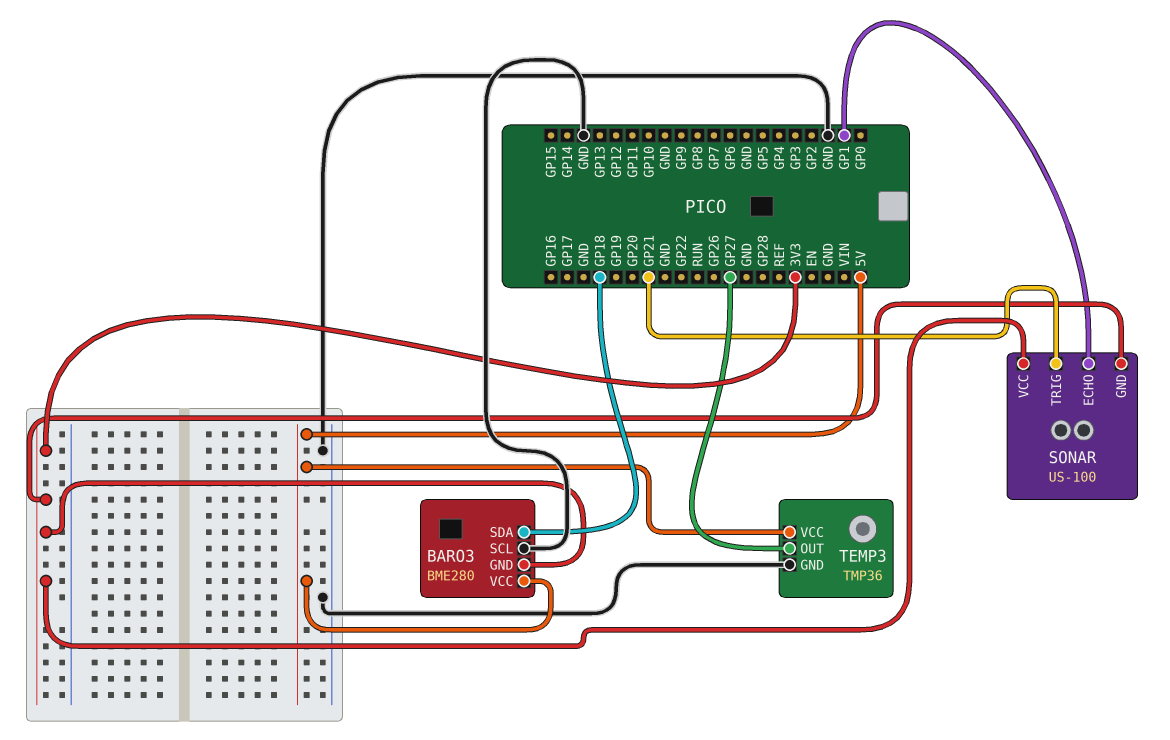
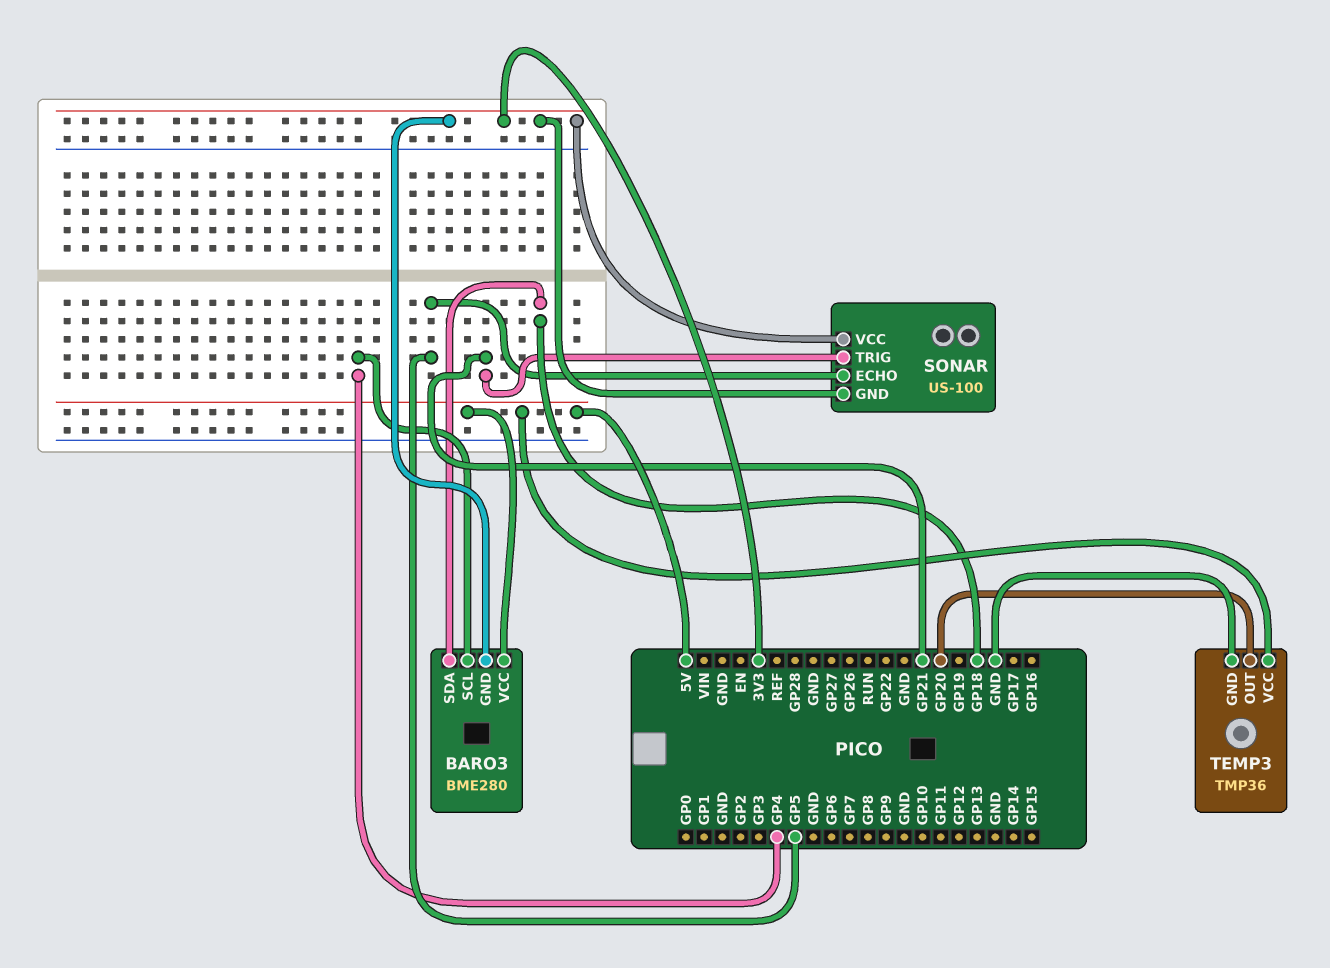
BARO3 pin SCL: GND -> GP4
SONAR pin ECHO: GP1 -> GP5
TEMP3 pin OUT: GP27 -> GP20

